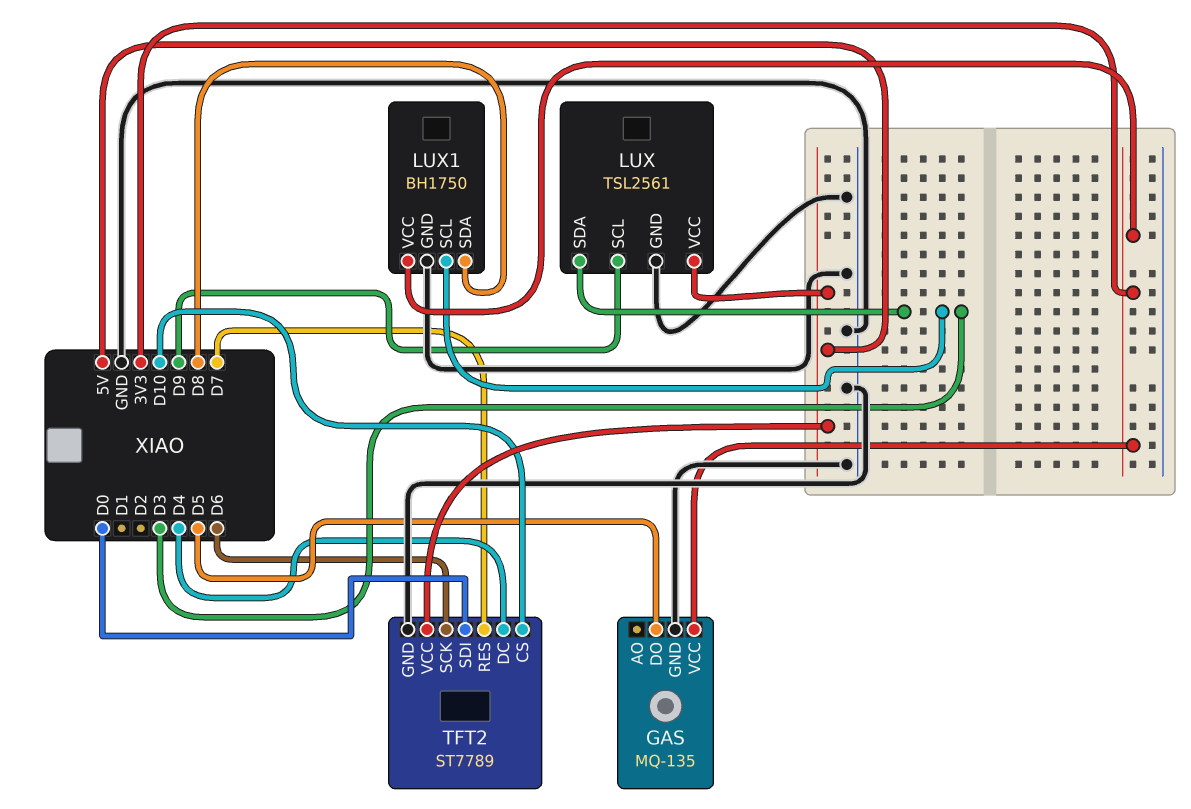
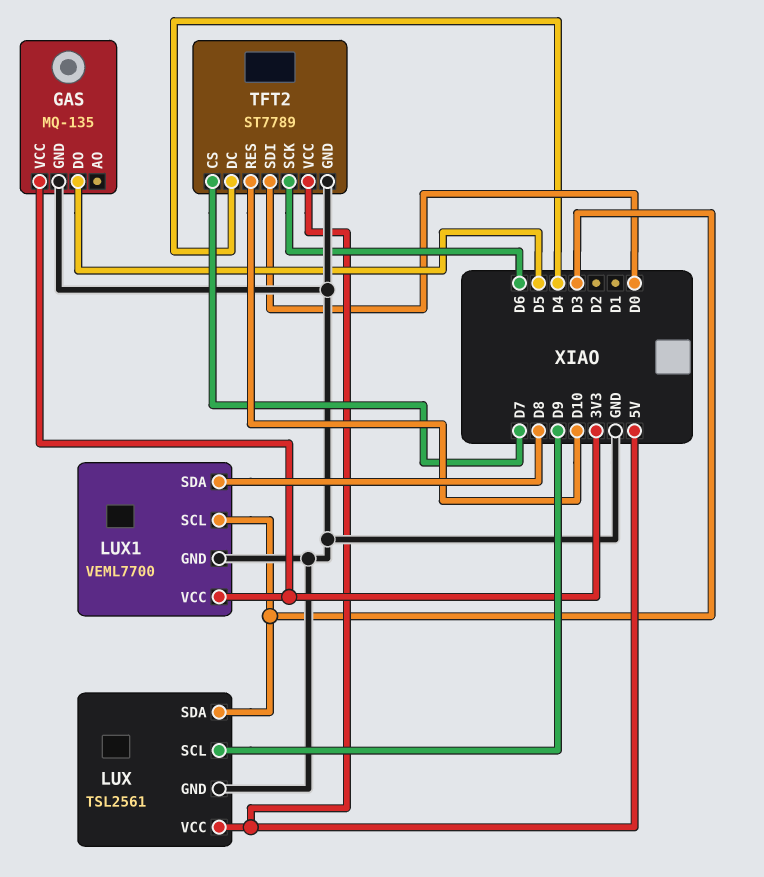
LUX1: BH1750 -> VEML7700
TFT2 pin CS: D10 -> D7
TFT2 pin RES: D7 -> D10

